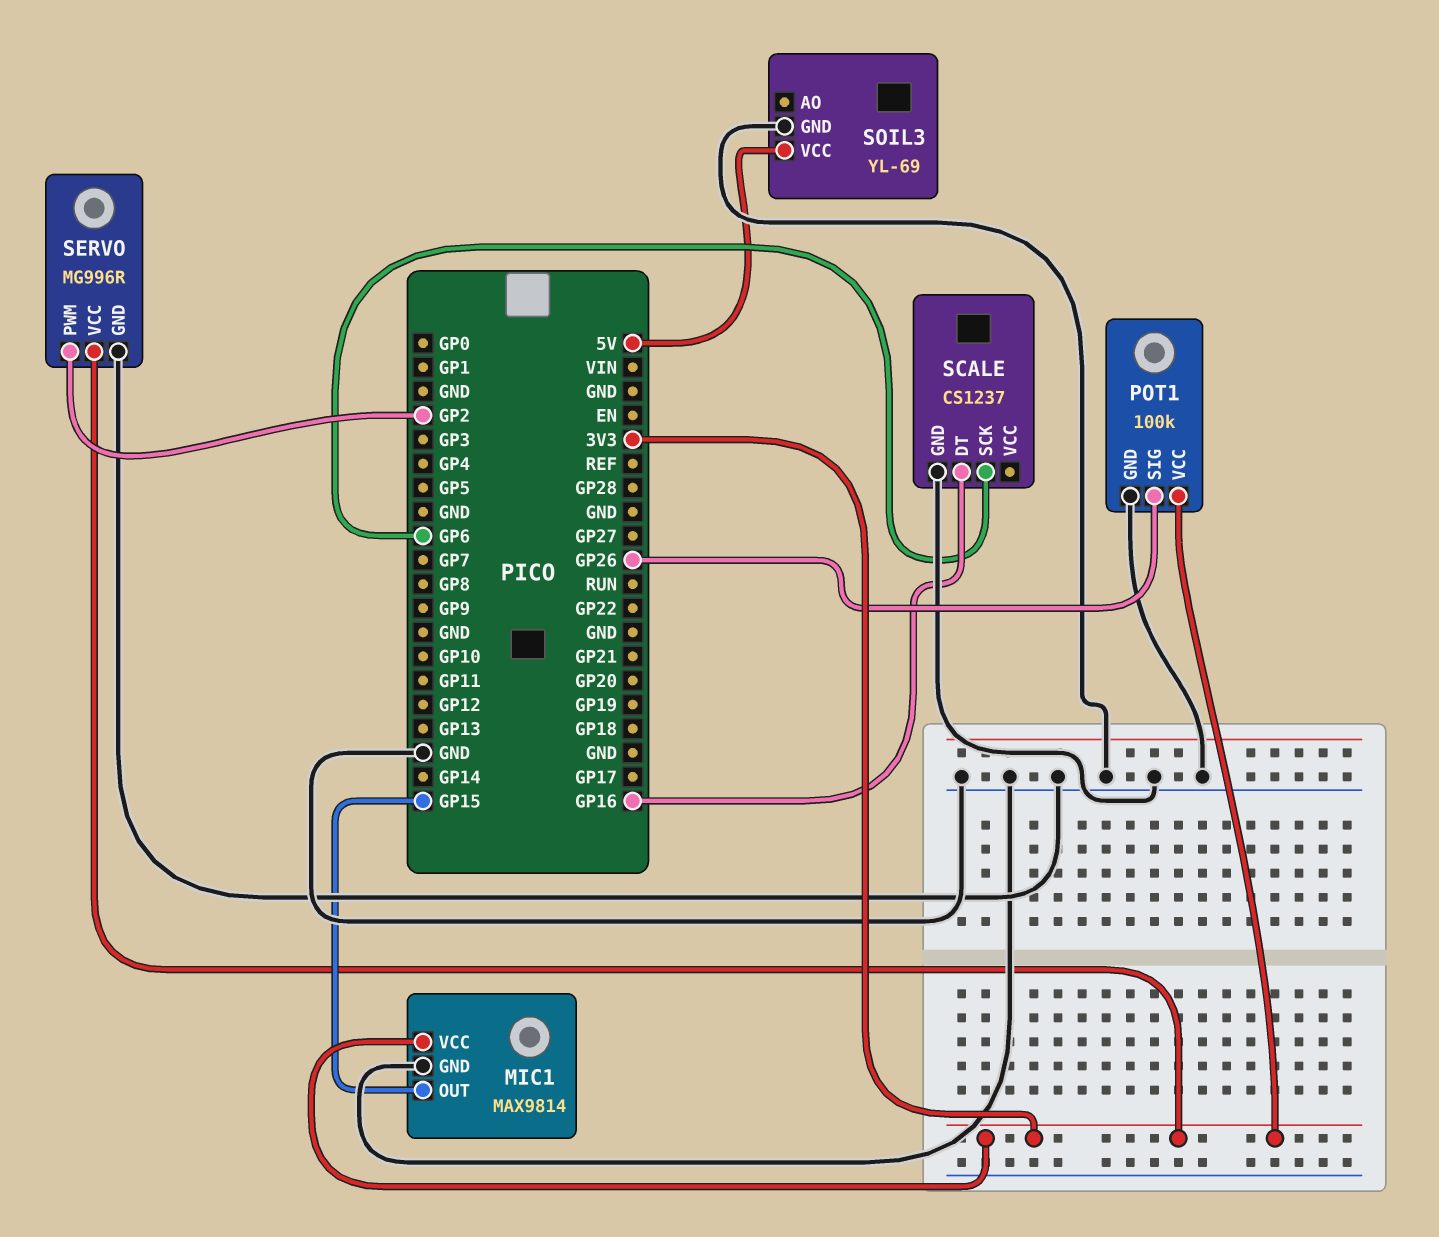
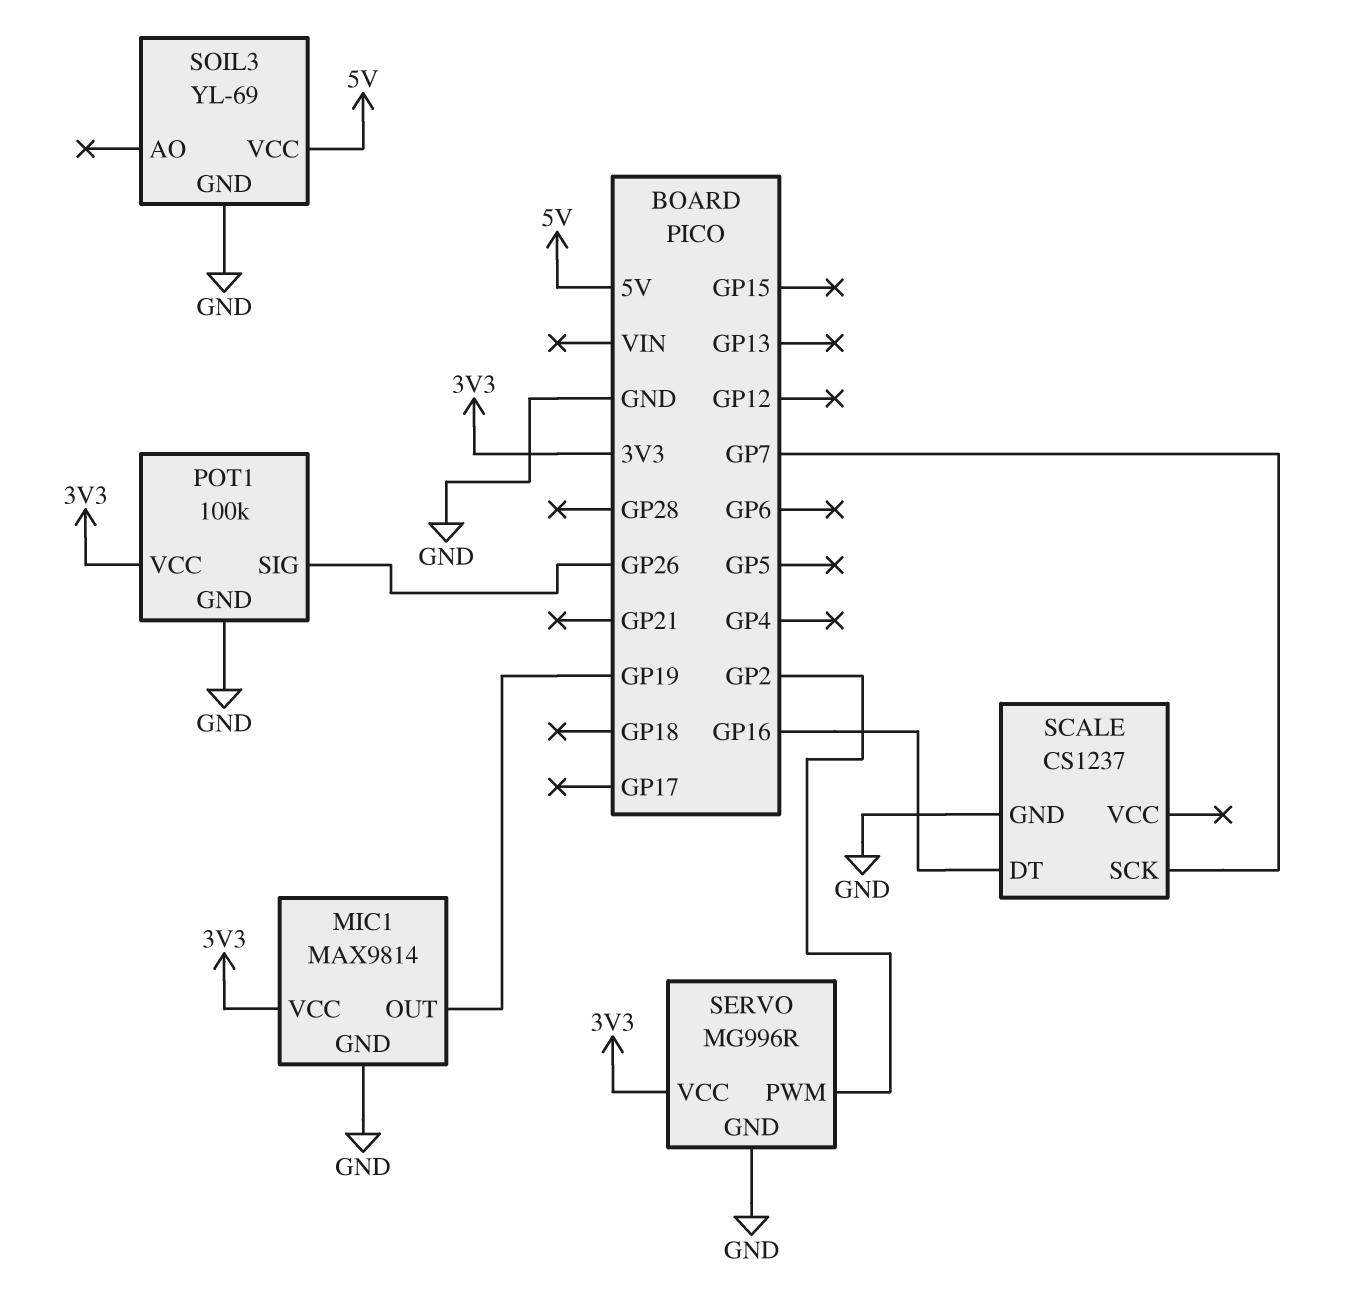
MIC1 pin OUT: GP15 -> GP19
SCALE pin SCK: GP6 -> GP7

